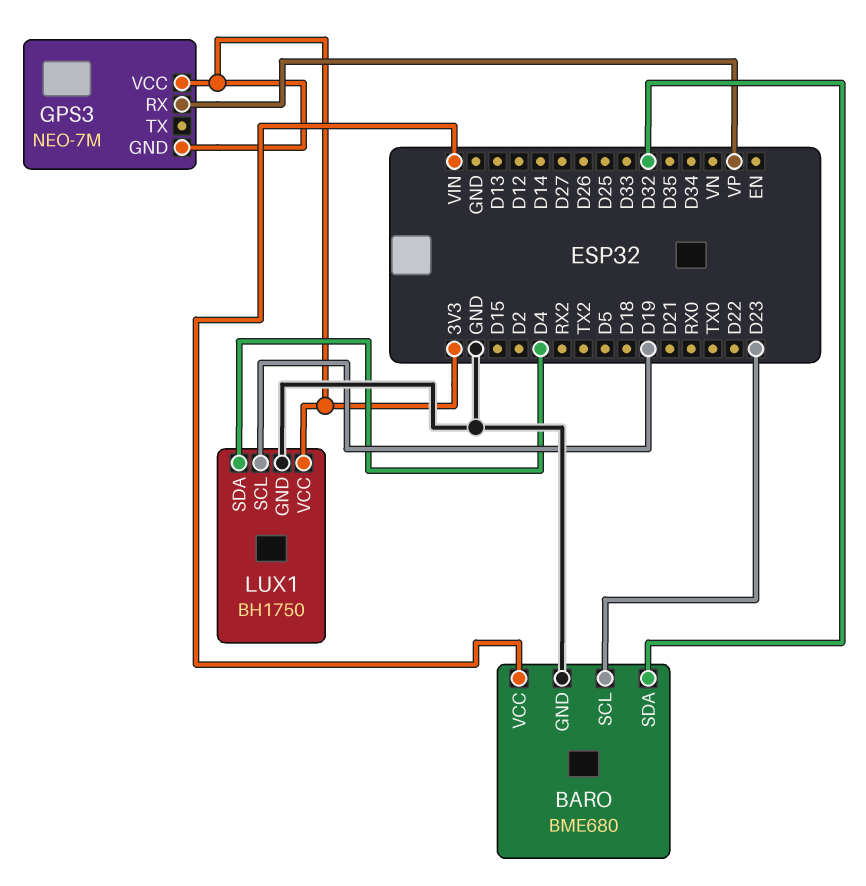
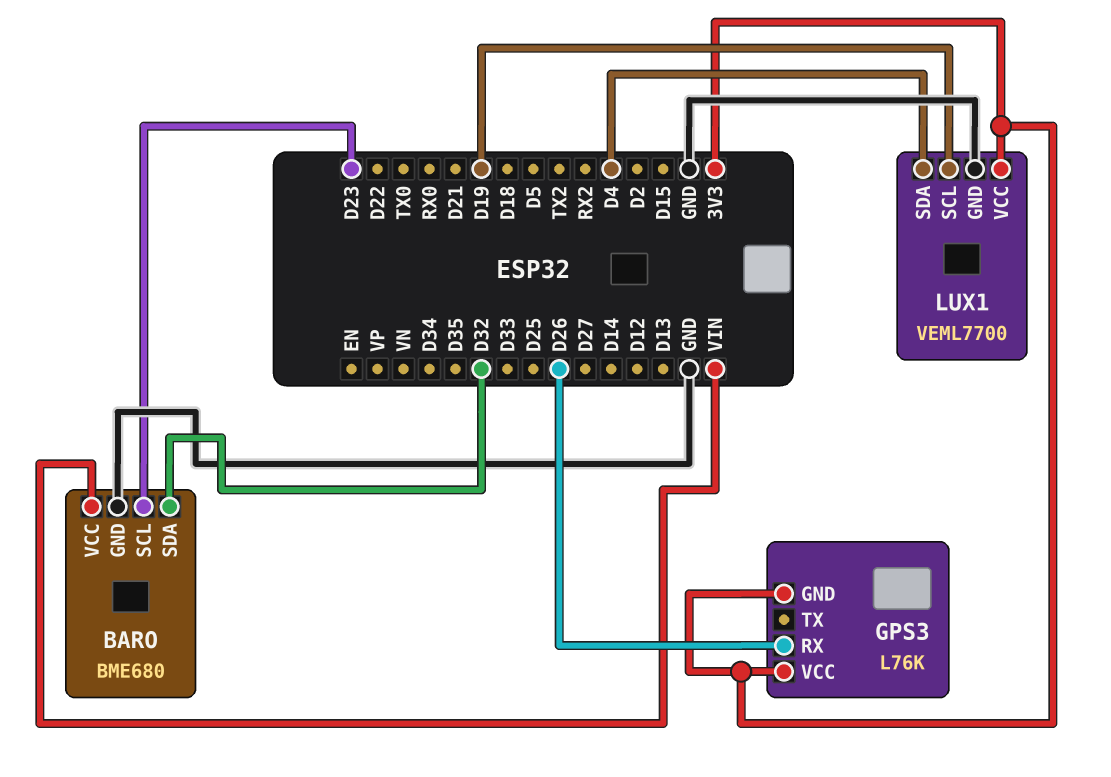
GPS3: NEO-7M -> L76K
GPS3 pin RX: VP -> D26
LUX1: BH1750 -> VEML7700

